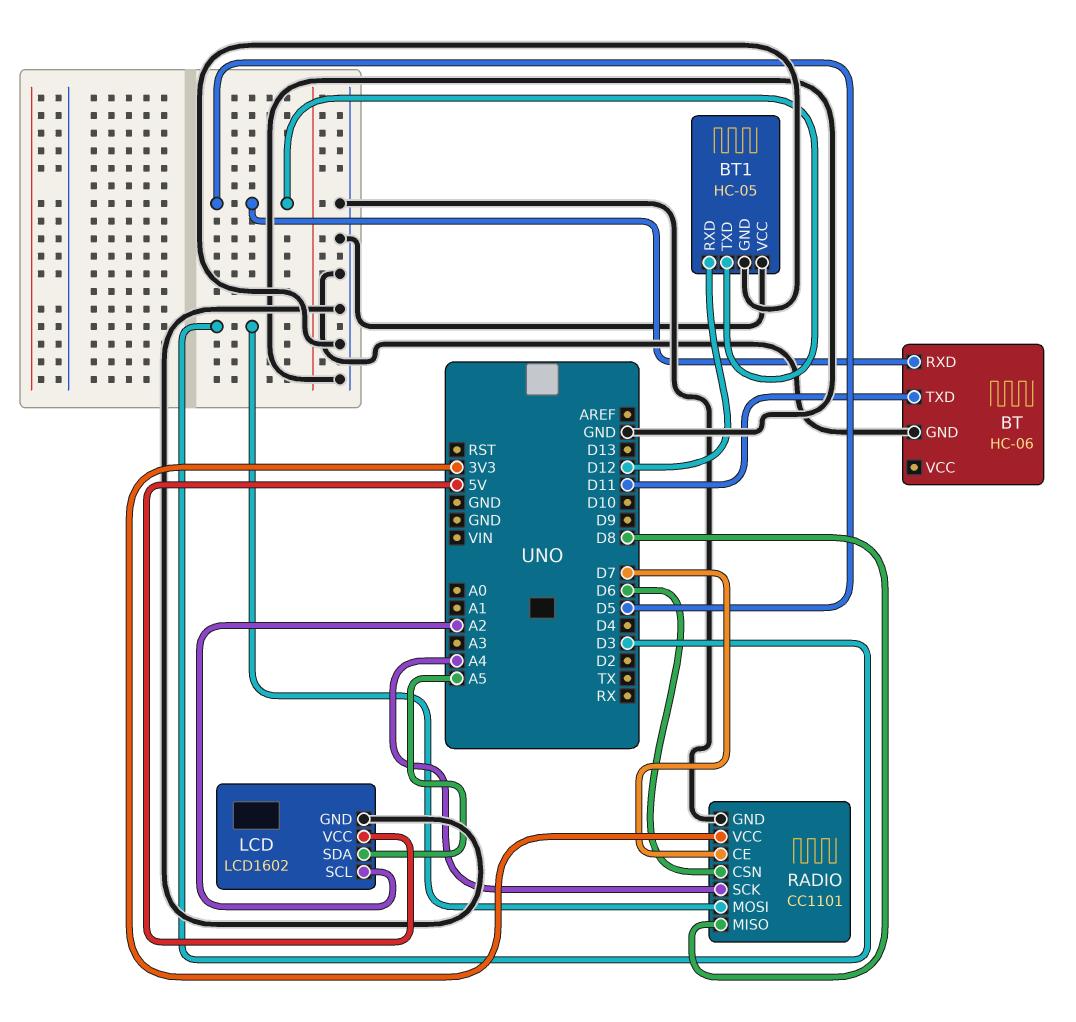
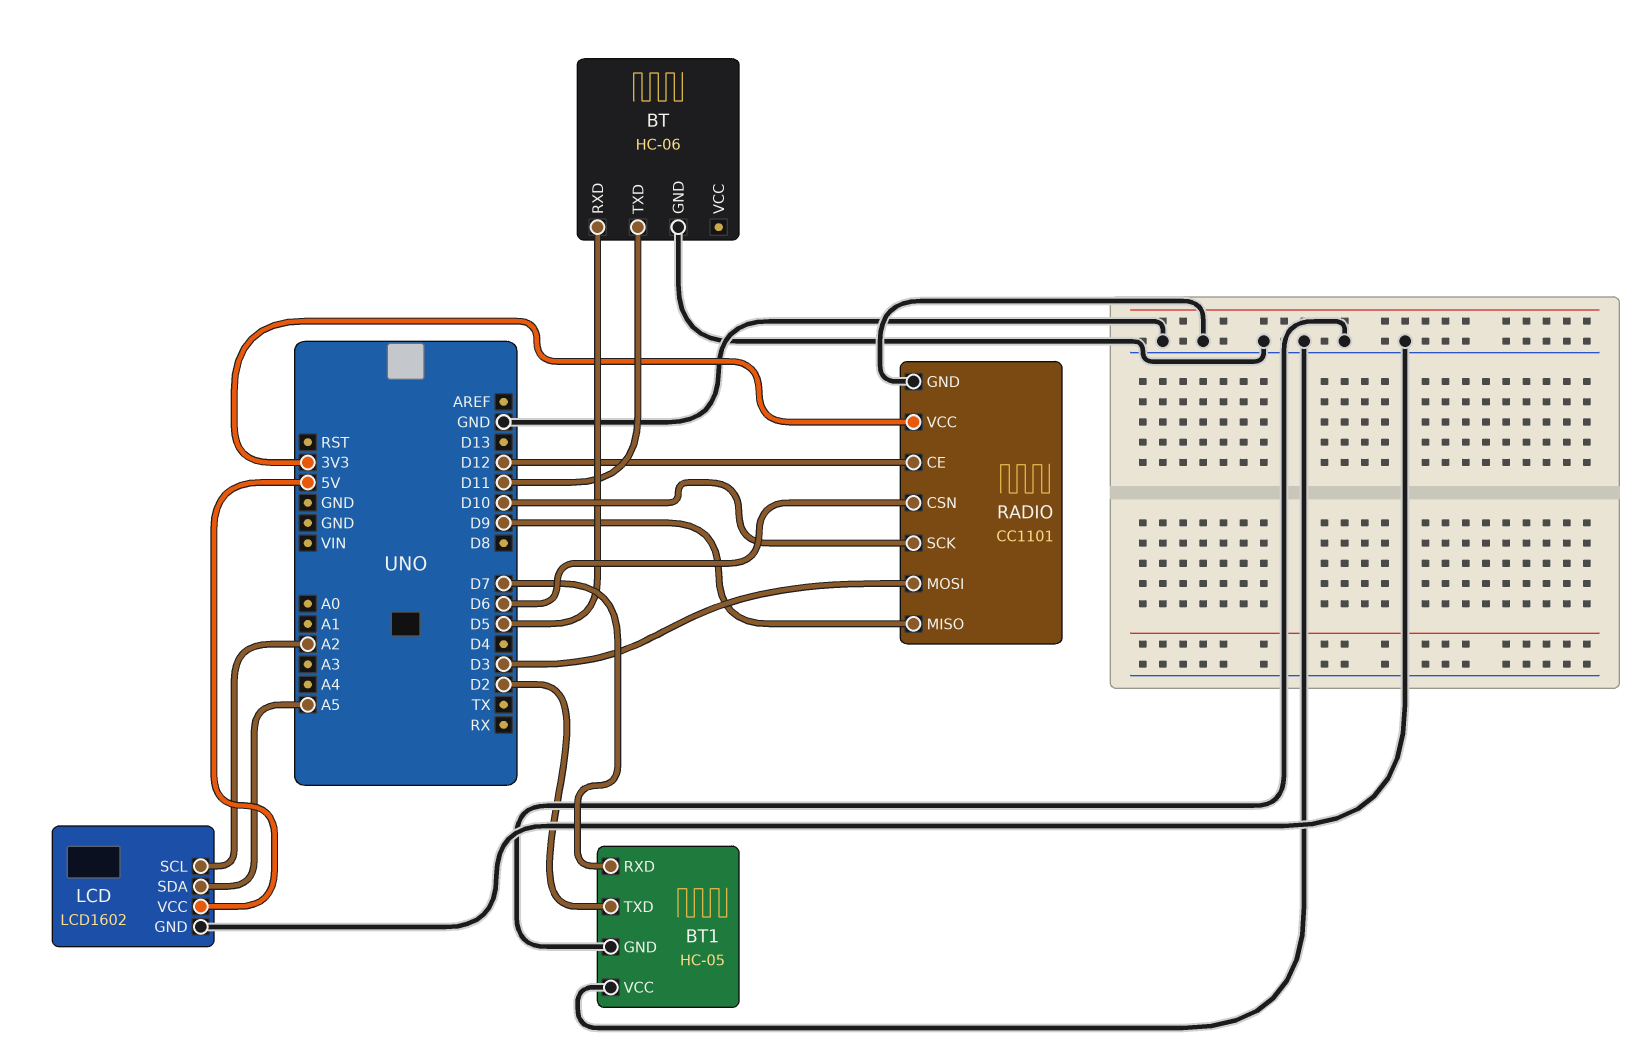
BT1 pin RXD: D12 -> D7
BT1 pin TXD: D5 -> D2
RADIO pin CE: D7 -> D12
RADIO pin MISO: D8 -> D9
RADIO pin SCK: A4 -> D10

